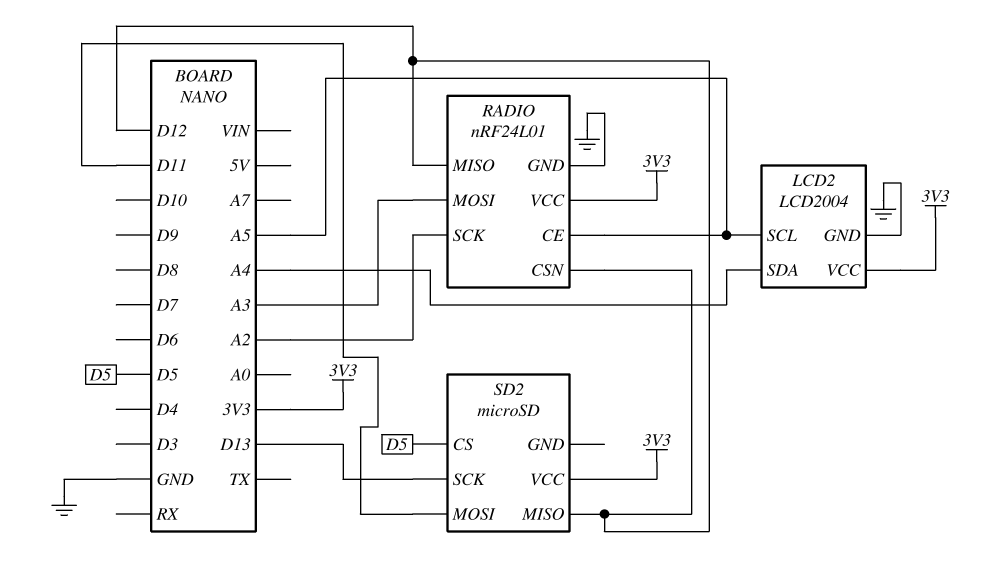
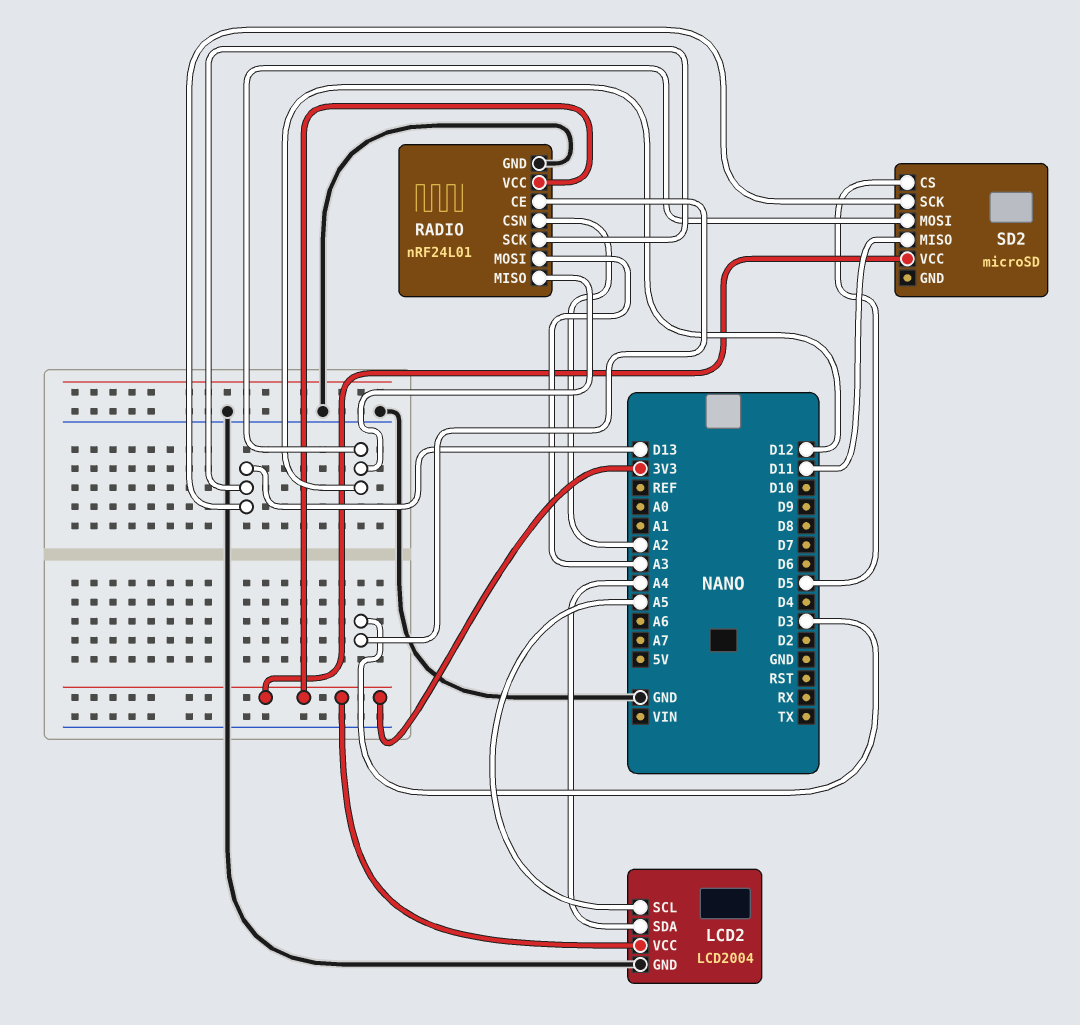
RADIO pin CE: A5 -> D3
RADIO pin CSN: D12 -> A2
RADIO pin SCK: A2 -> D13
SD2 pin MISO: D12 -> D11
SD2 pin MOSI: D11 -> D12

